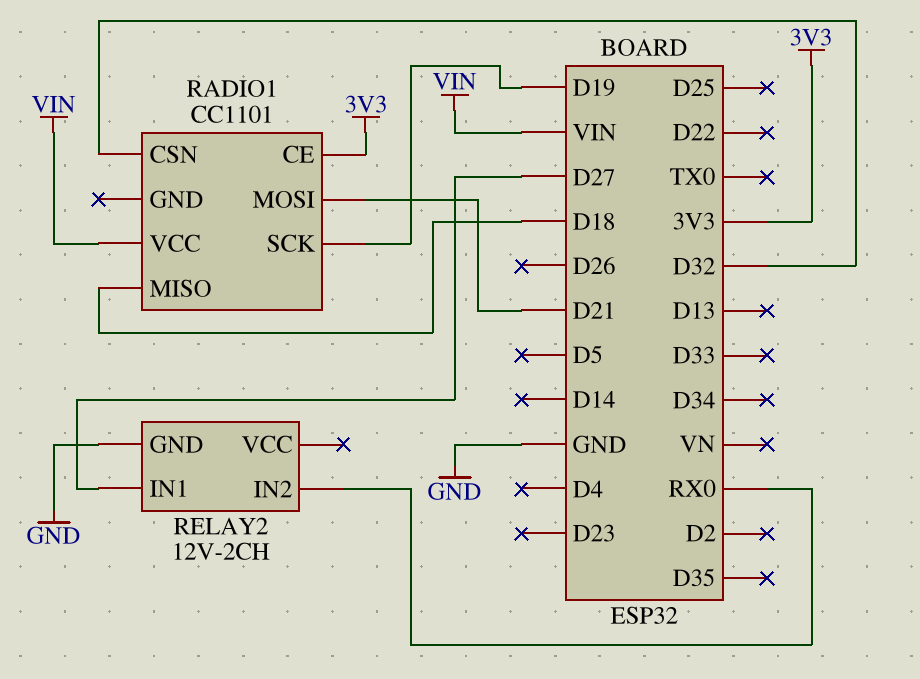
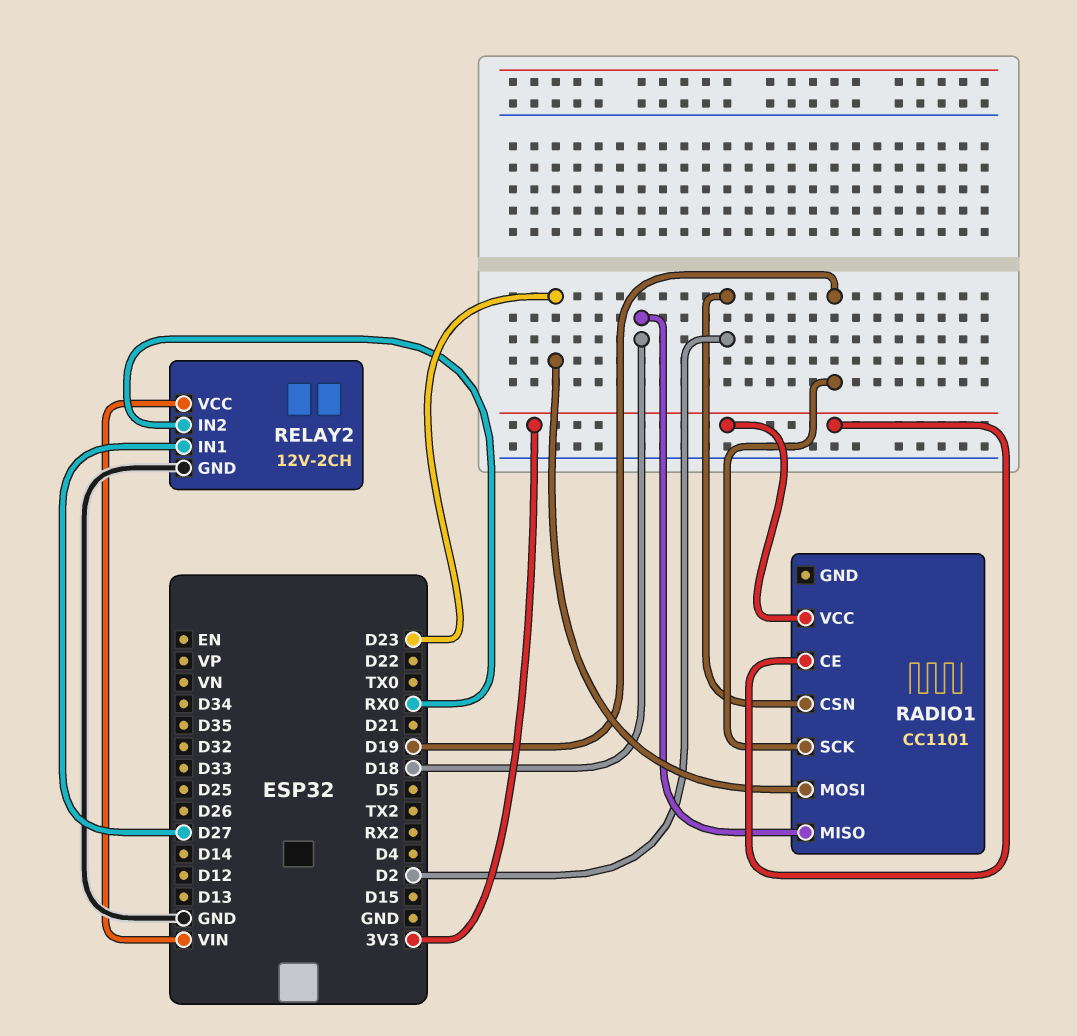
RADIO1 pin CSN: D32 -> D2
RADIO1 pin MOSI: D21 -> D23
RADIO1 pin VCC: VIN -> 3V3
RELAY2 pin VCC: none -> VIN

